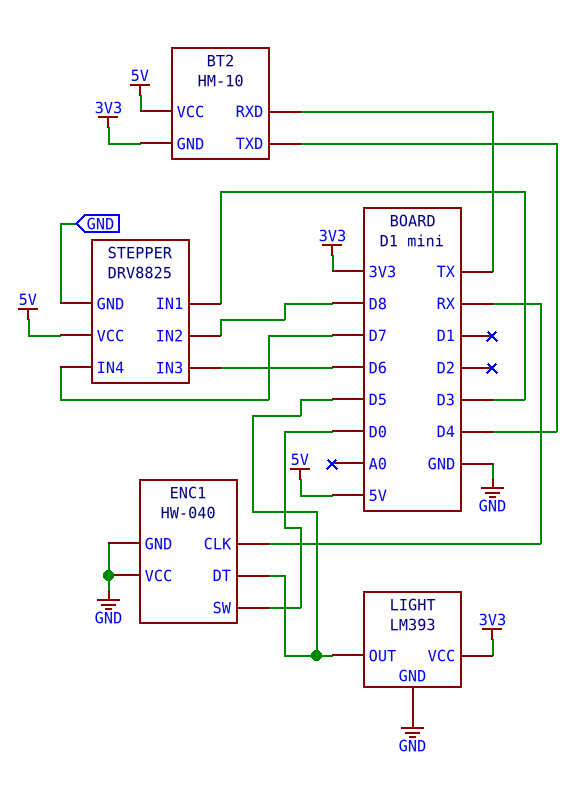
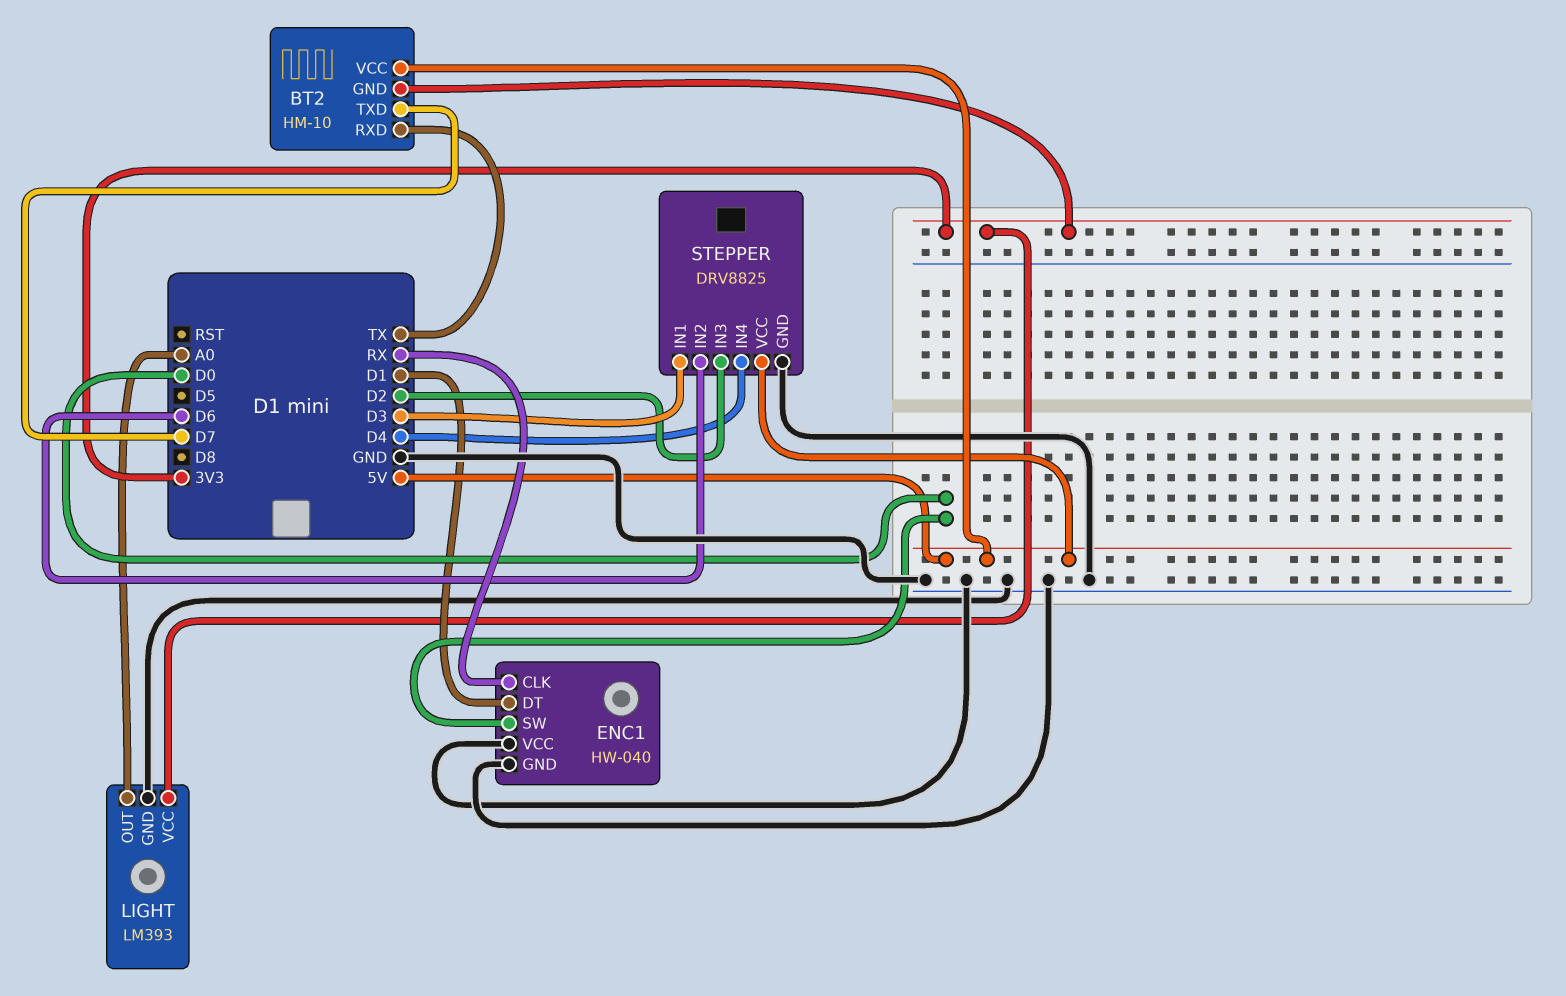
BT2 pin TXD: D4 -> D7
ENC1 pin DT: D5 -> D1
LIGHT pin OUT: D5 -> A0
STEPPER pin IN2: D8 -> D6
STEPPER pin IN3: D6 -> D2
STEPPER pin IN4: D7 -> D4

